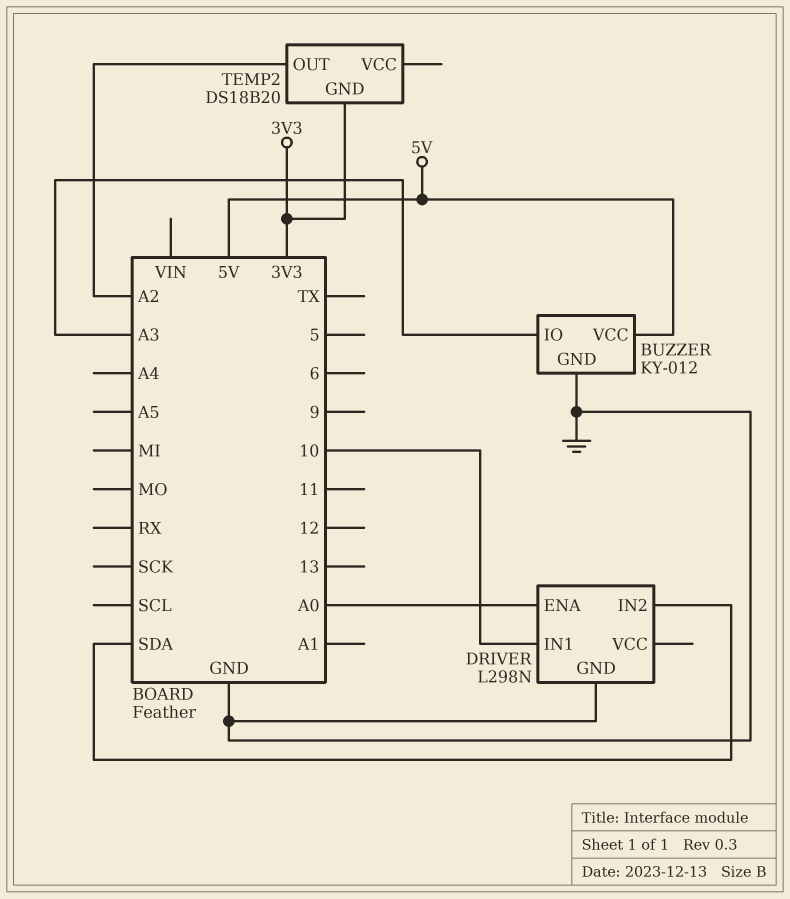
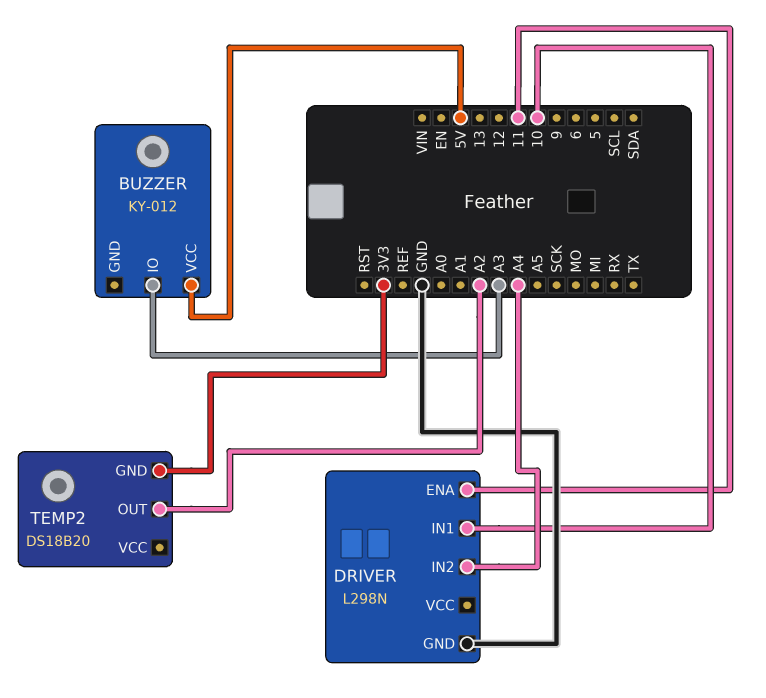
BUZZER pin GND: GND -> none
DRIVER pin ENA: A0 -> 11
DRIVER pin IN2: SDA -> A4

